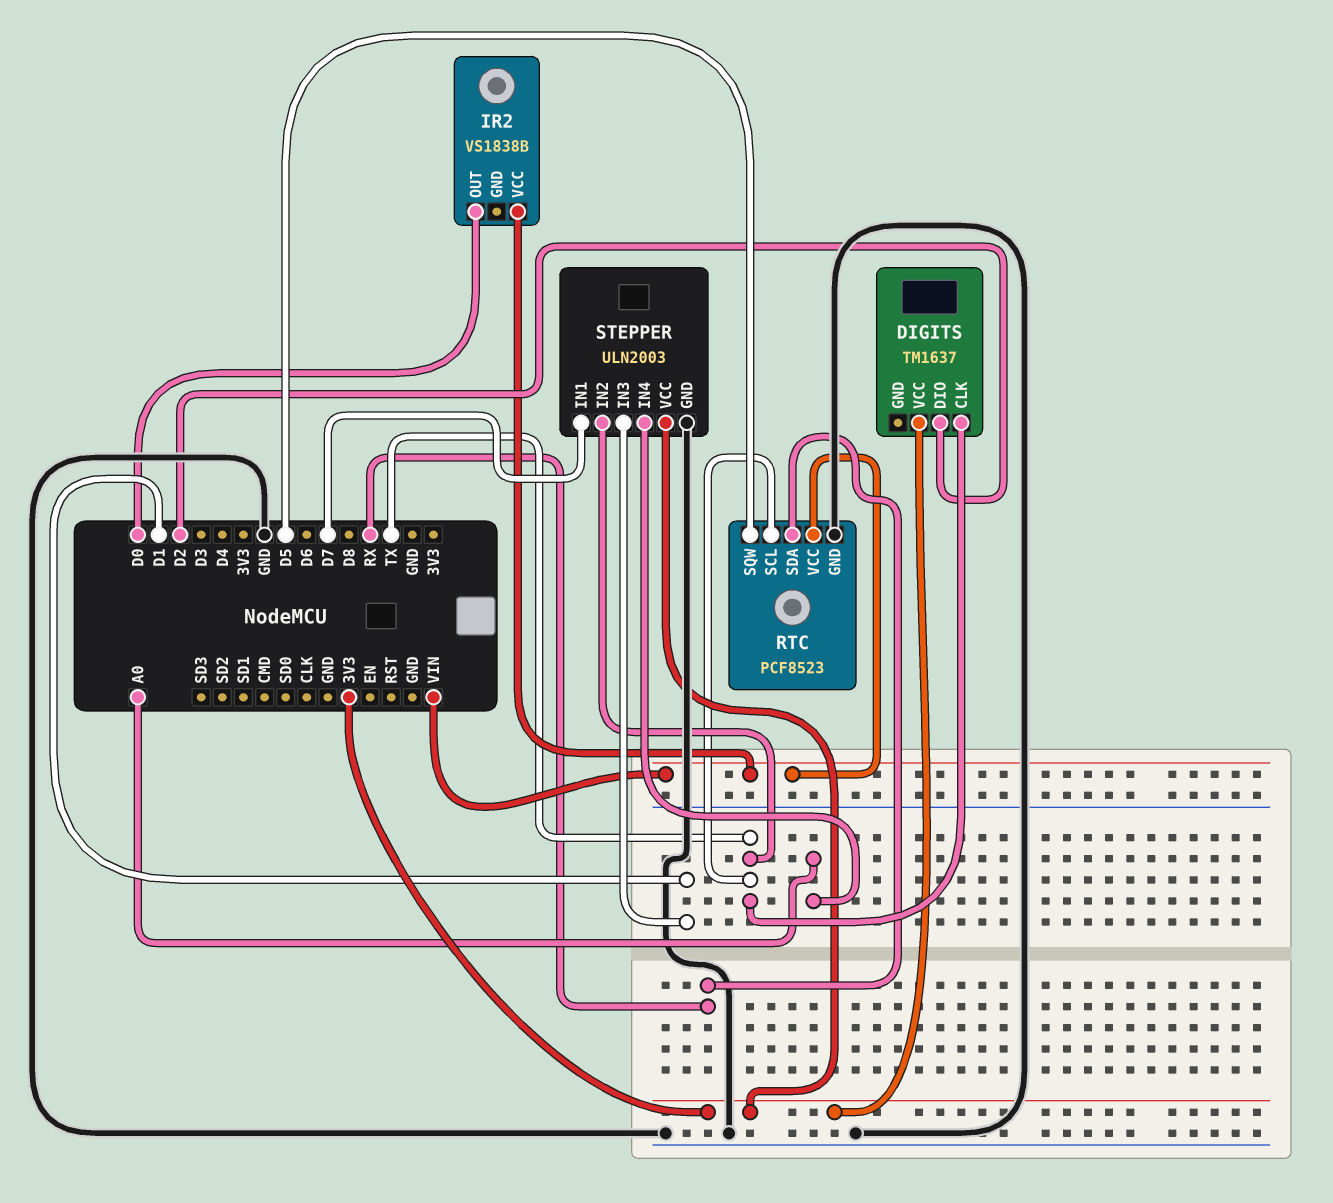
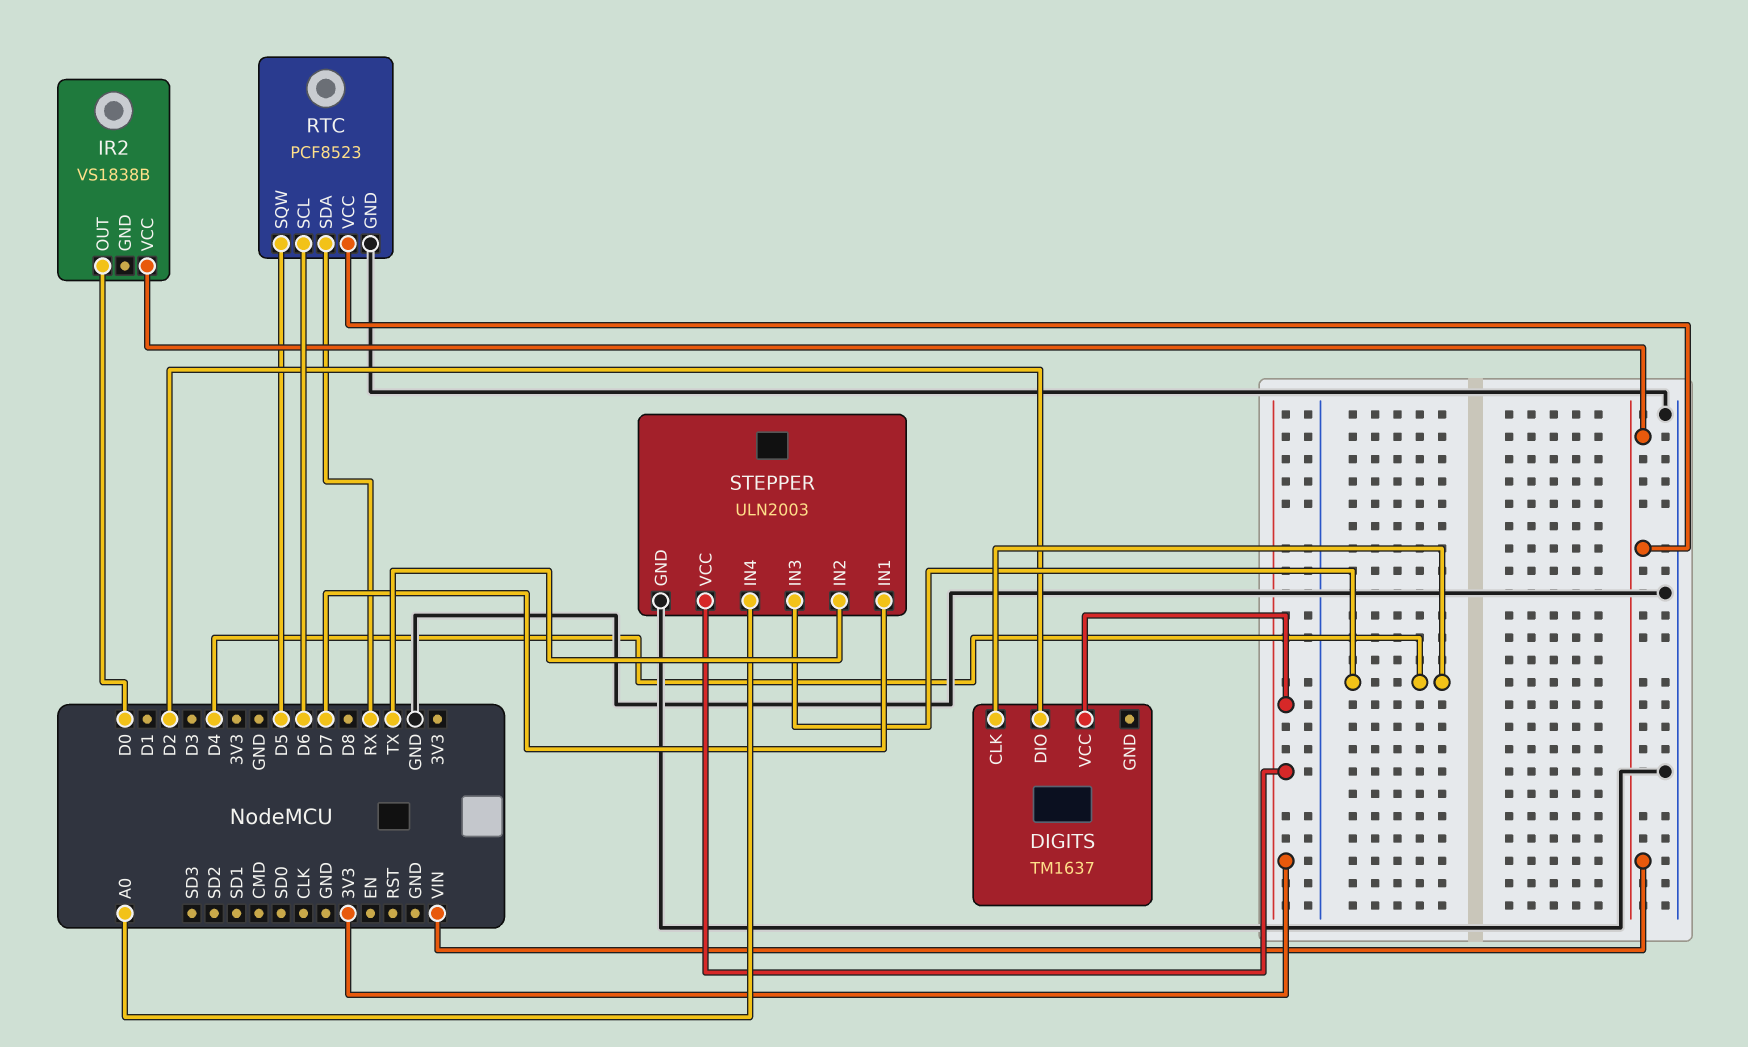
DIGITS pin CLK: TX -> D4
RTC pin SCL: TX -> D6
STEPPER pin IN3: D1 -> D4

